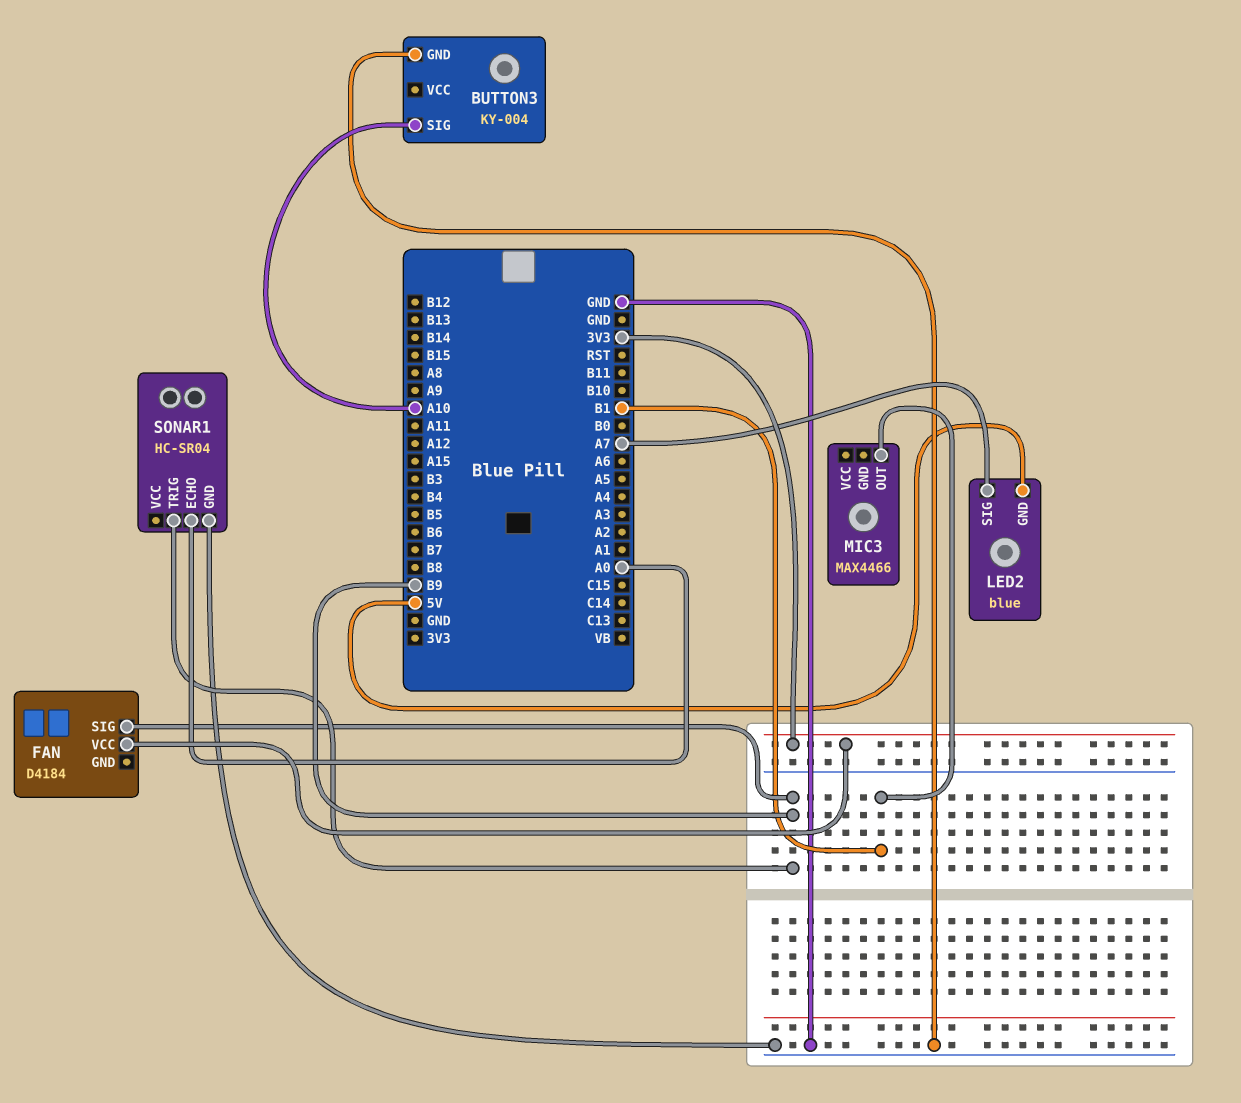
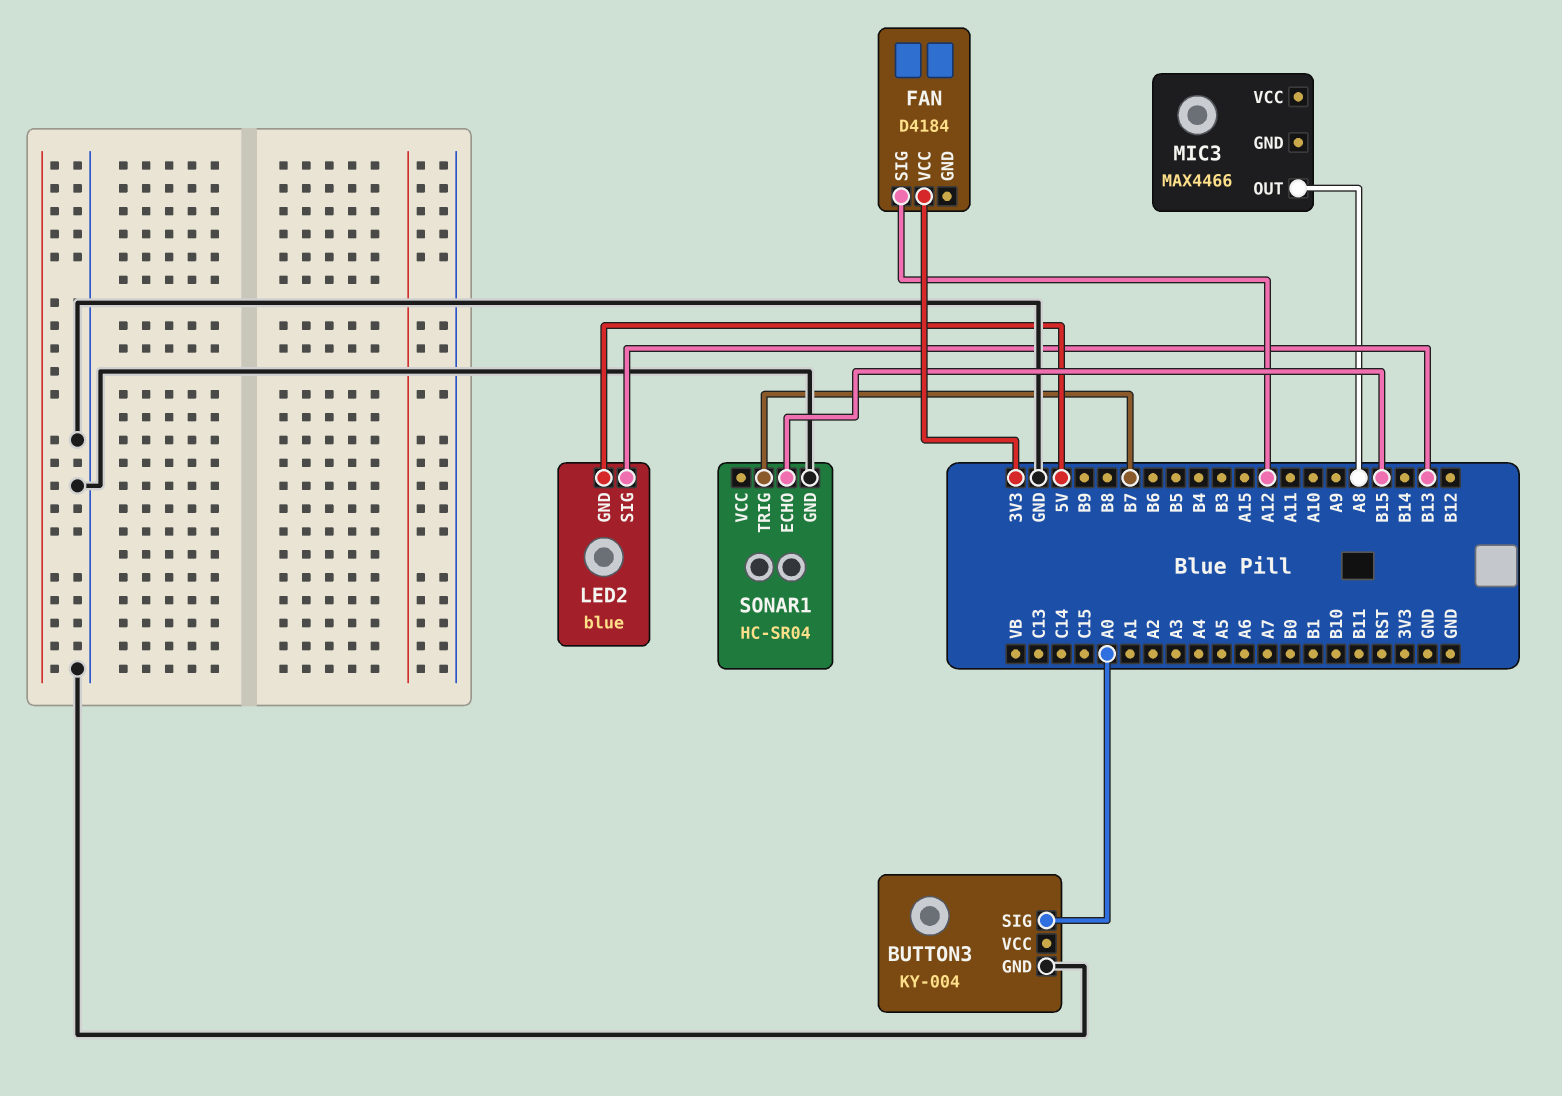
BUTTON3 pin SIG: A10 -> A0
FAN pin SIG: B9 -> A12
LED2 pin SIG: A7 -> B13
MIC3 pin OUT: B1 -> A8
SONAR1 pin ECHO: A0 -> B15
SONAR1 pin TRIG: B9 -> B7

